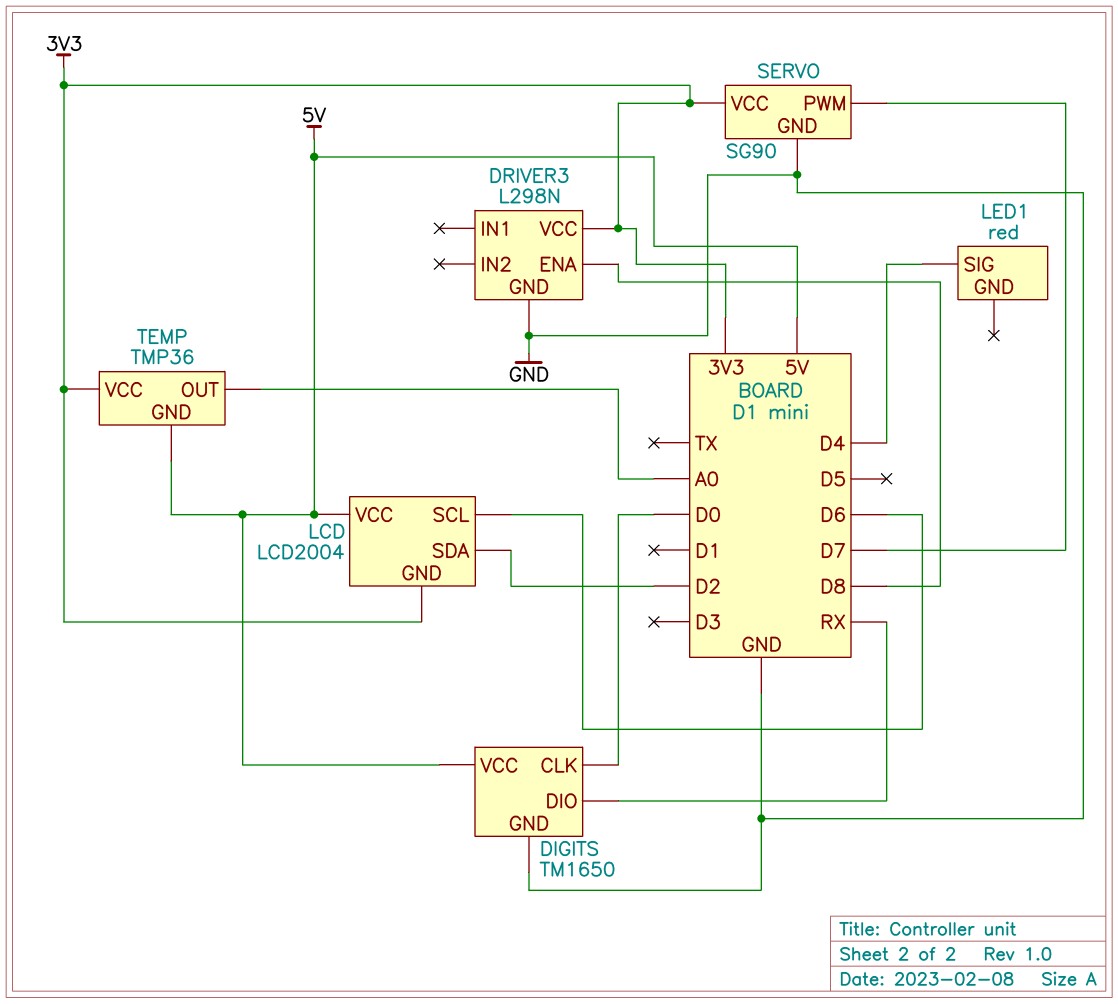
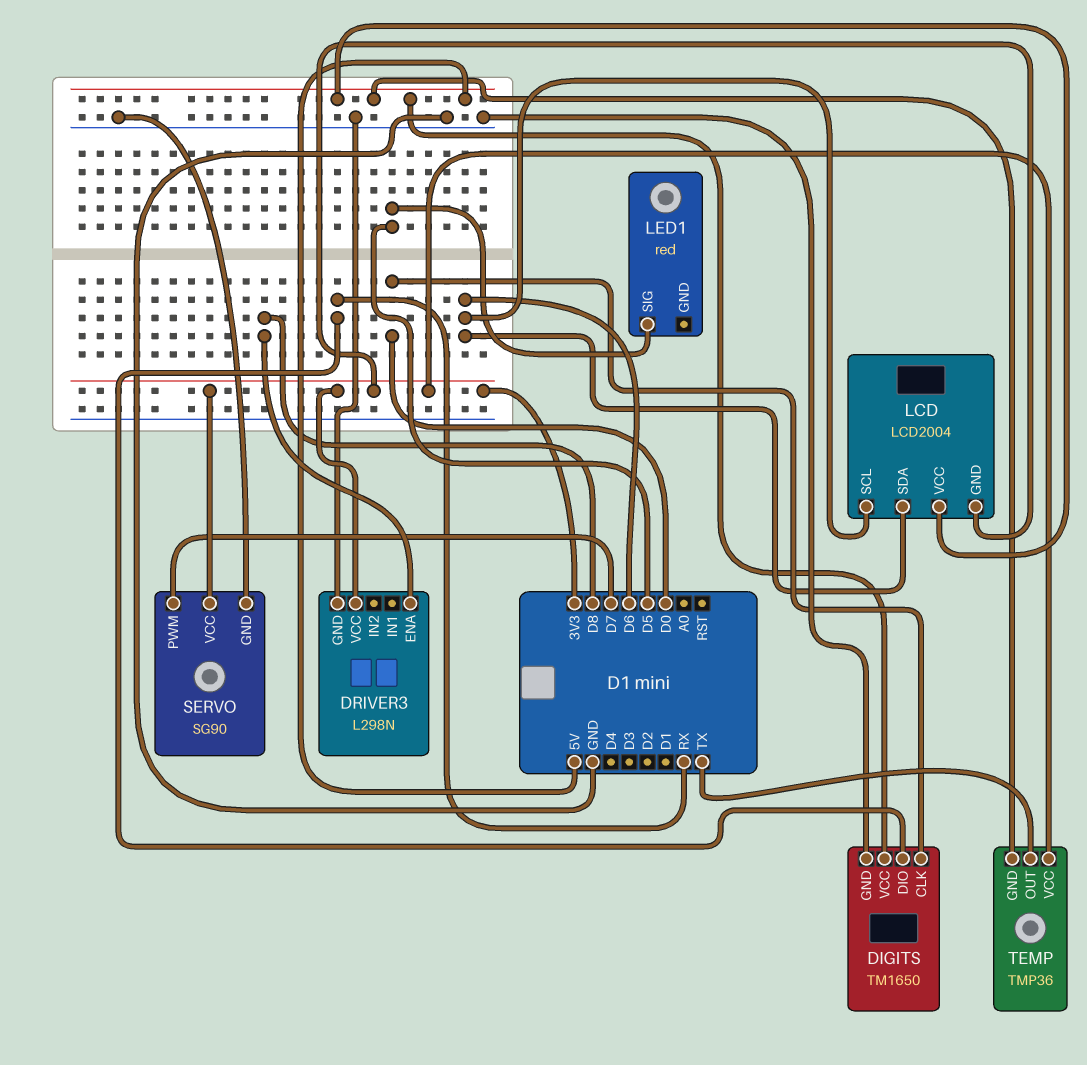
LCD pin SDA: D2 -> D6
LED1 pin SIG: D4 -> D5
TEMP pin OUT: A0 -> TX

